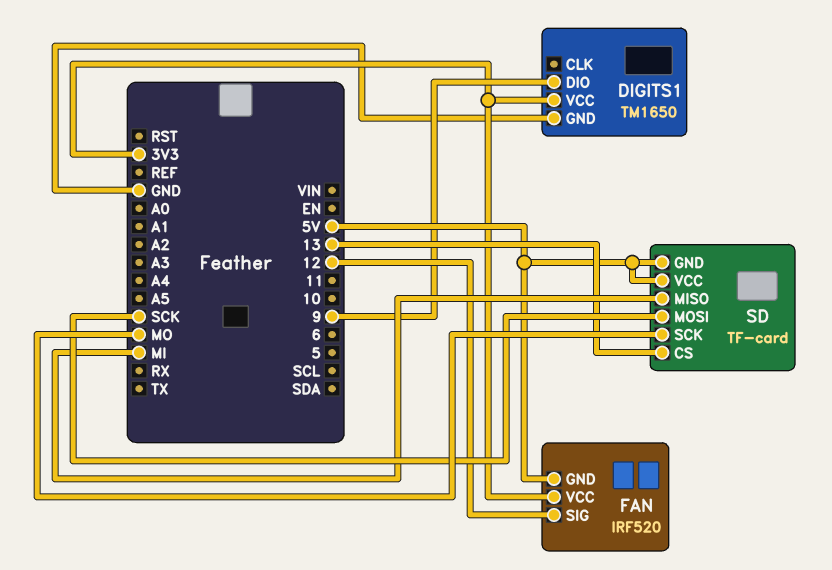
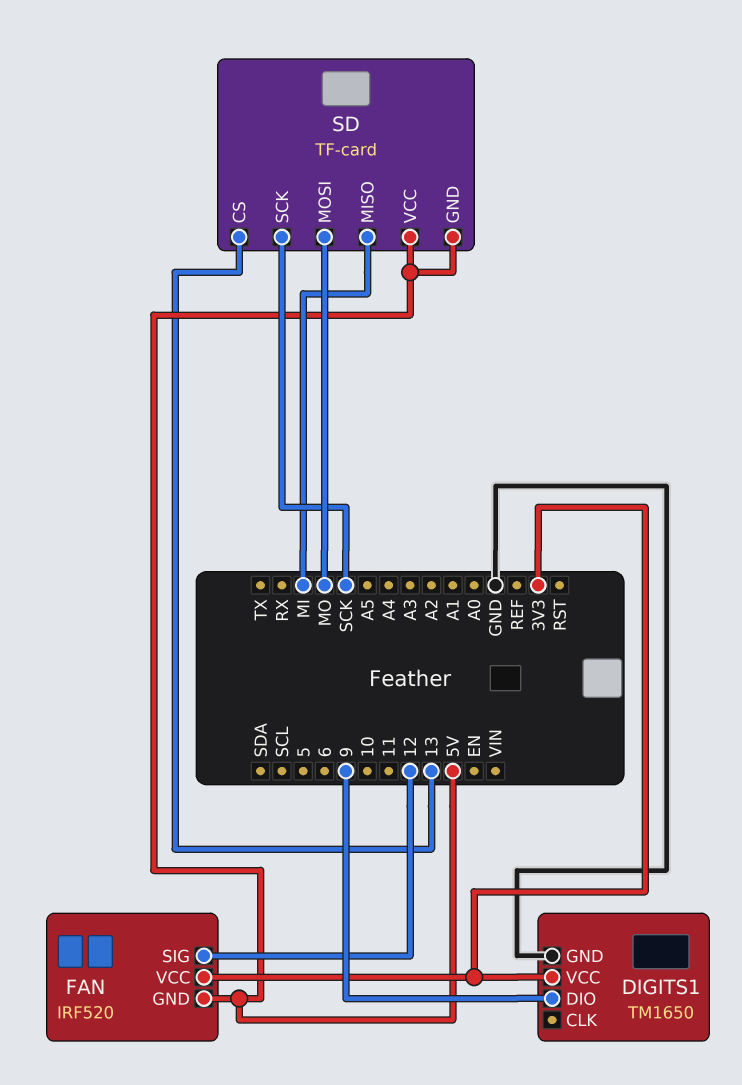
SD pin MOSI: SCK -> MO
SD pin SCK: MO -> SCK

